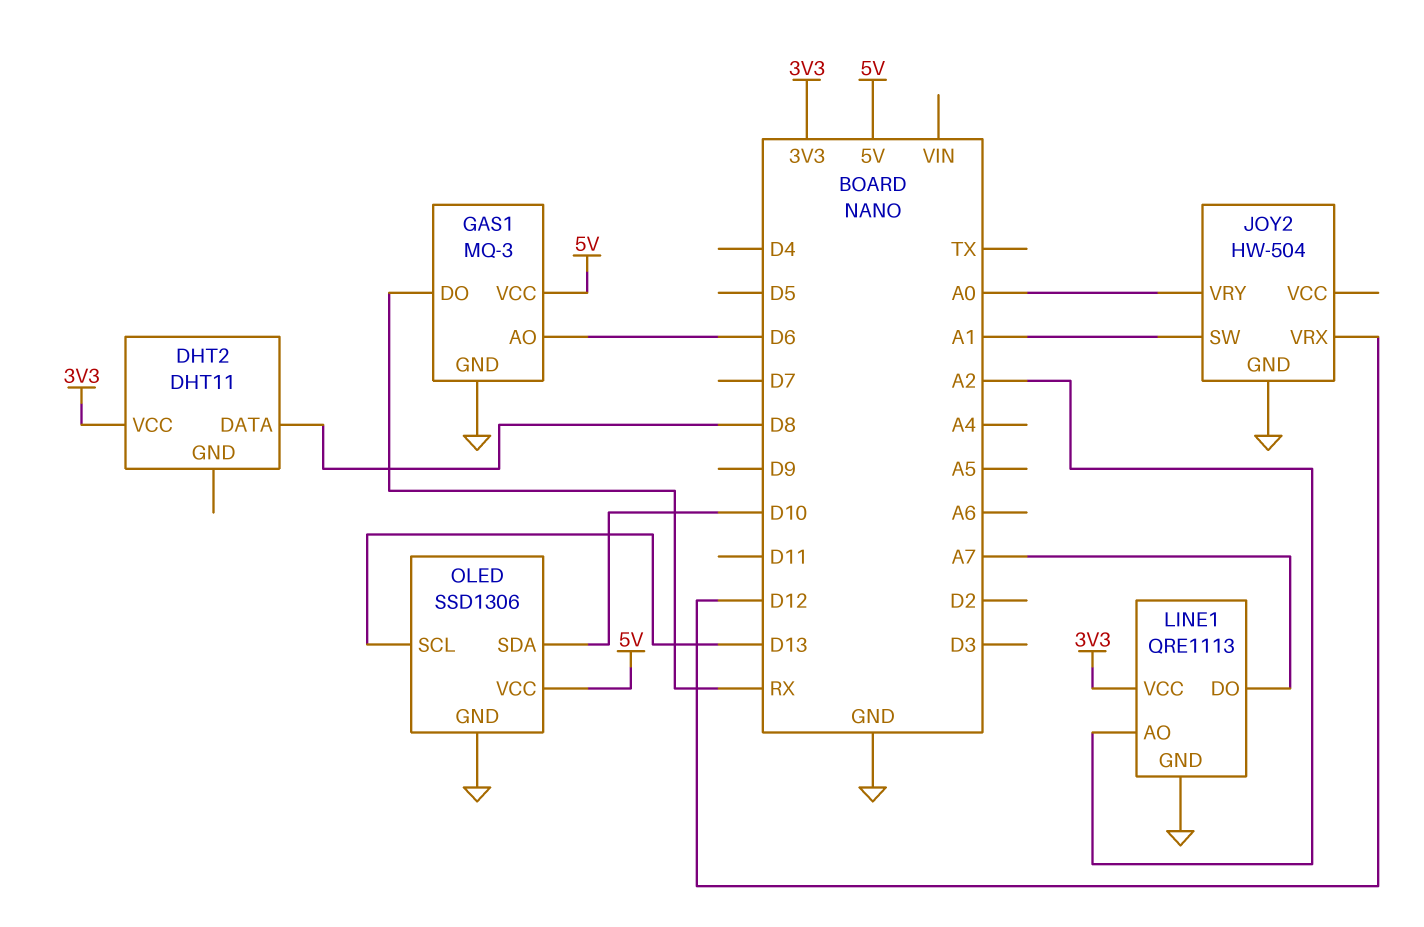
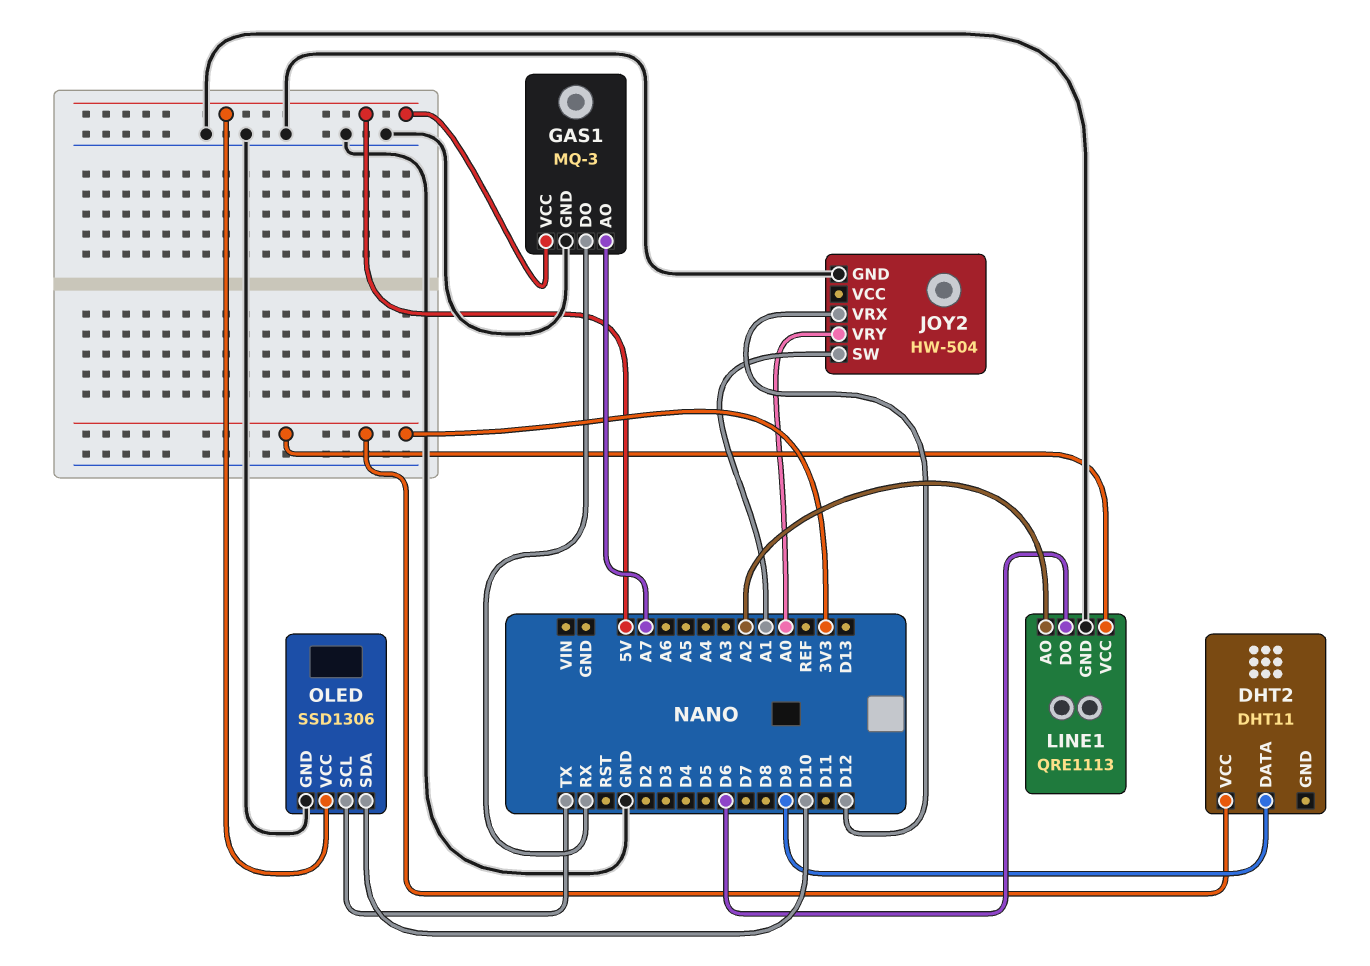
DHT2 pin DATA: D8 -> D9
GAS1 pin AO: D6 -> A7
LINE1 pin DO: A7 -> D6
OLED pin SCL: D13 -> TX

